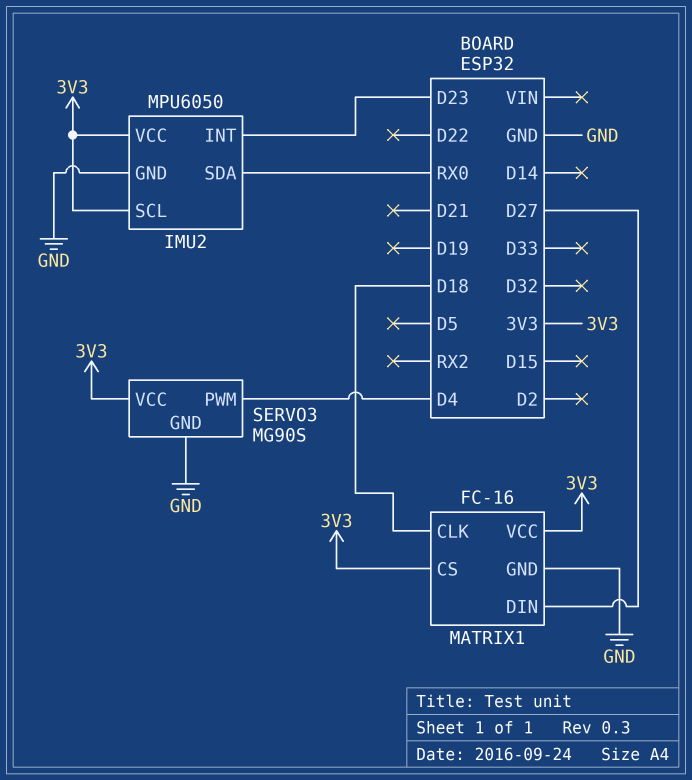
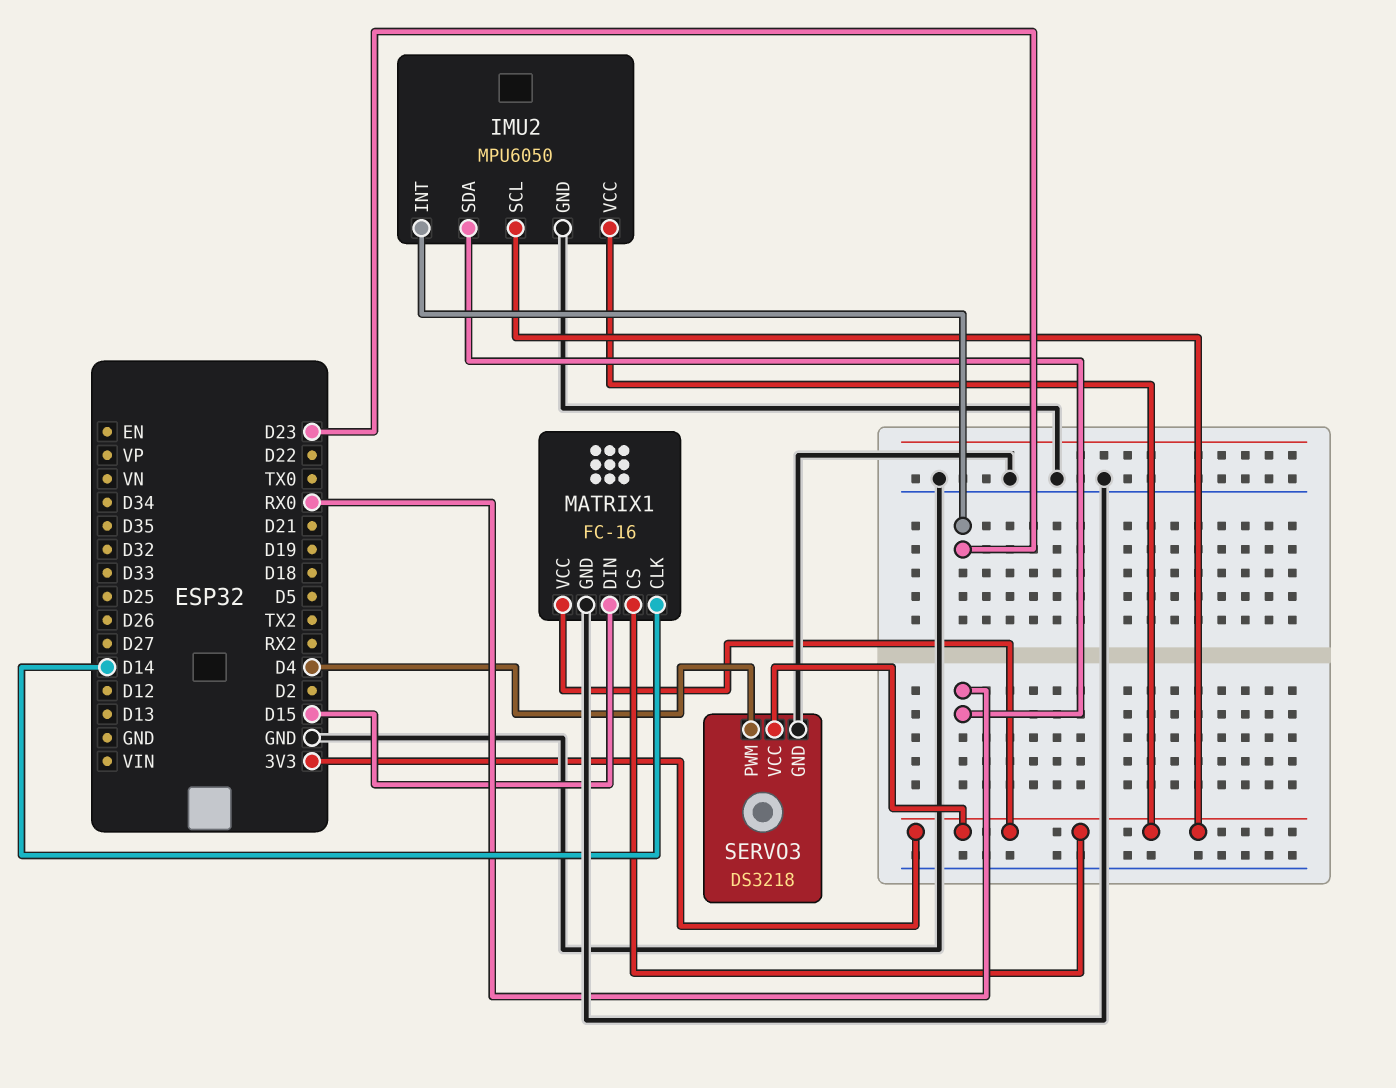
MATRIX1 pin CLK: D18 -> D14
MATRIX1 pin DIN: D27 -> D15
SERVO3: MG90S -> DS3218

